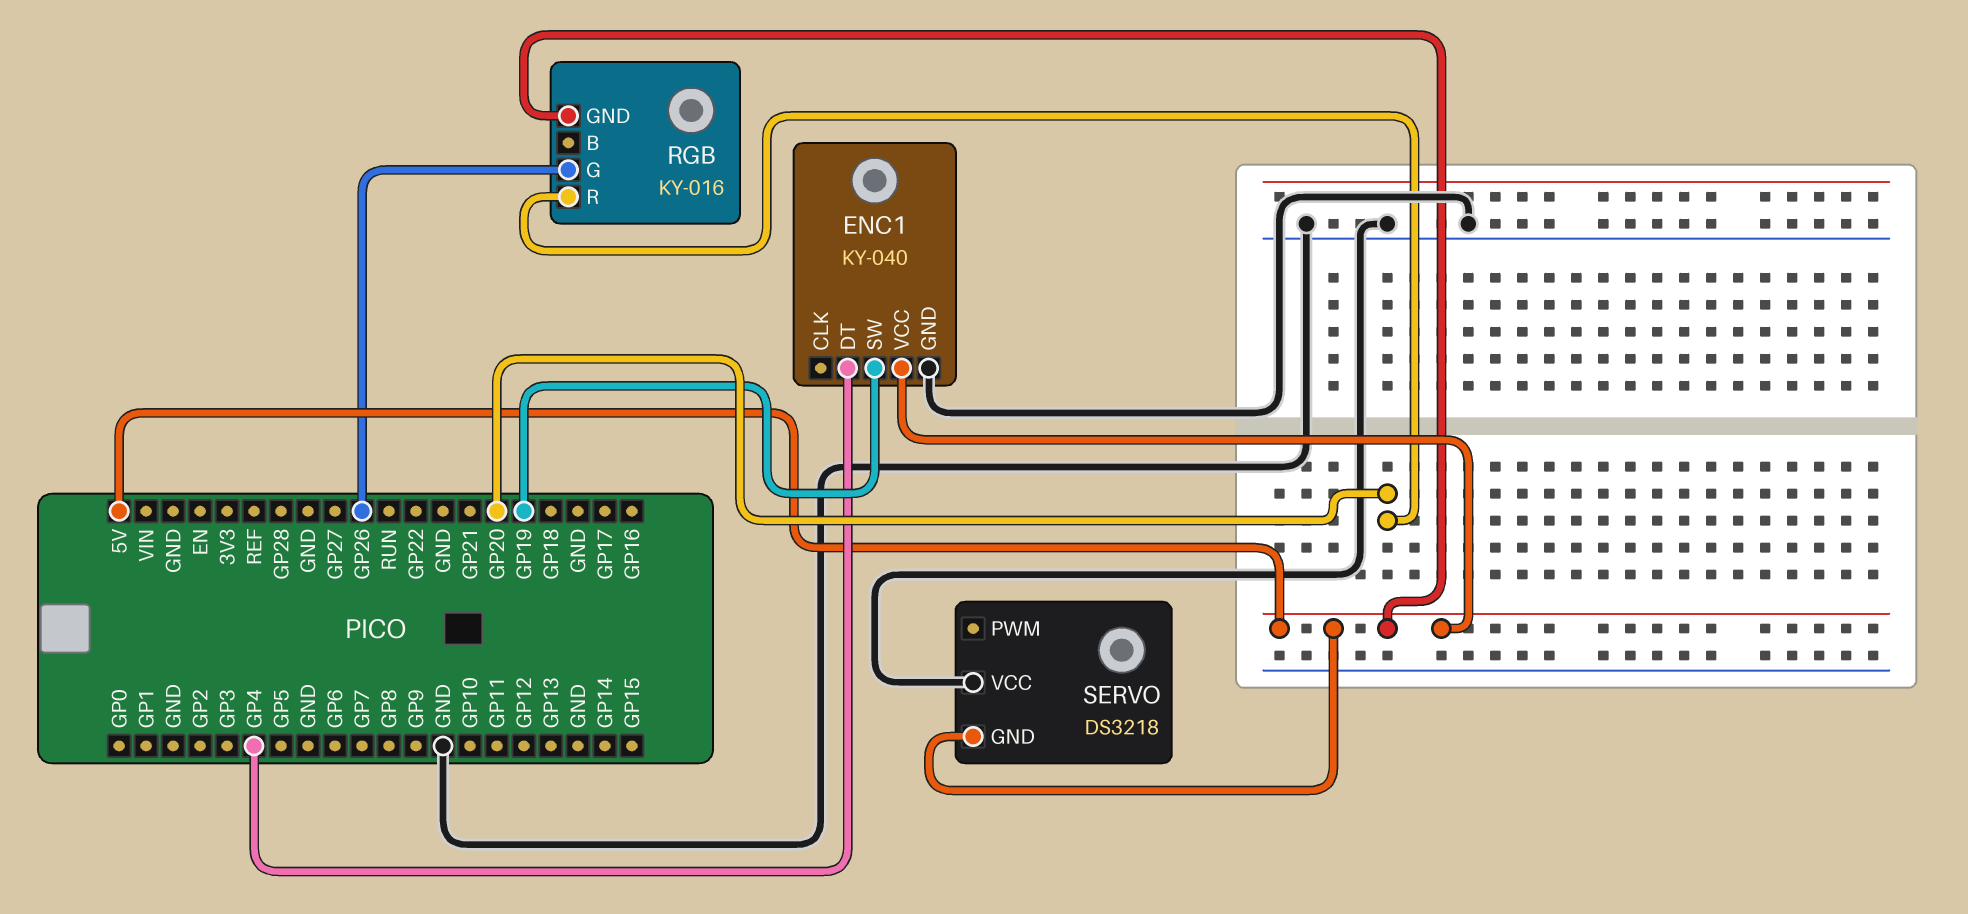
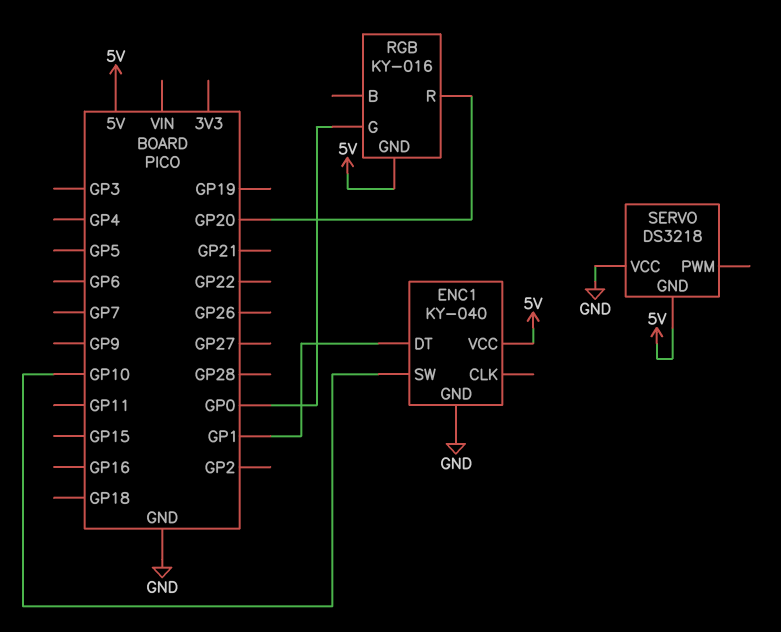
ENC1 pin DT: GP4 -> GP1
ENC1 pin SW: GP19 -> GP10
RGB pin G: GP26 -> GP0

